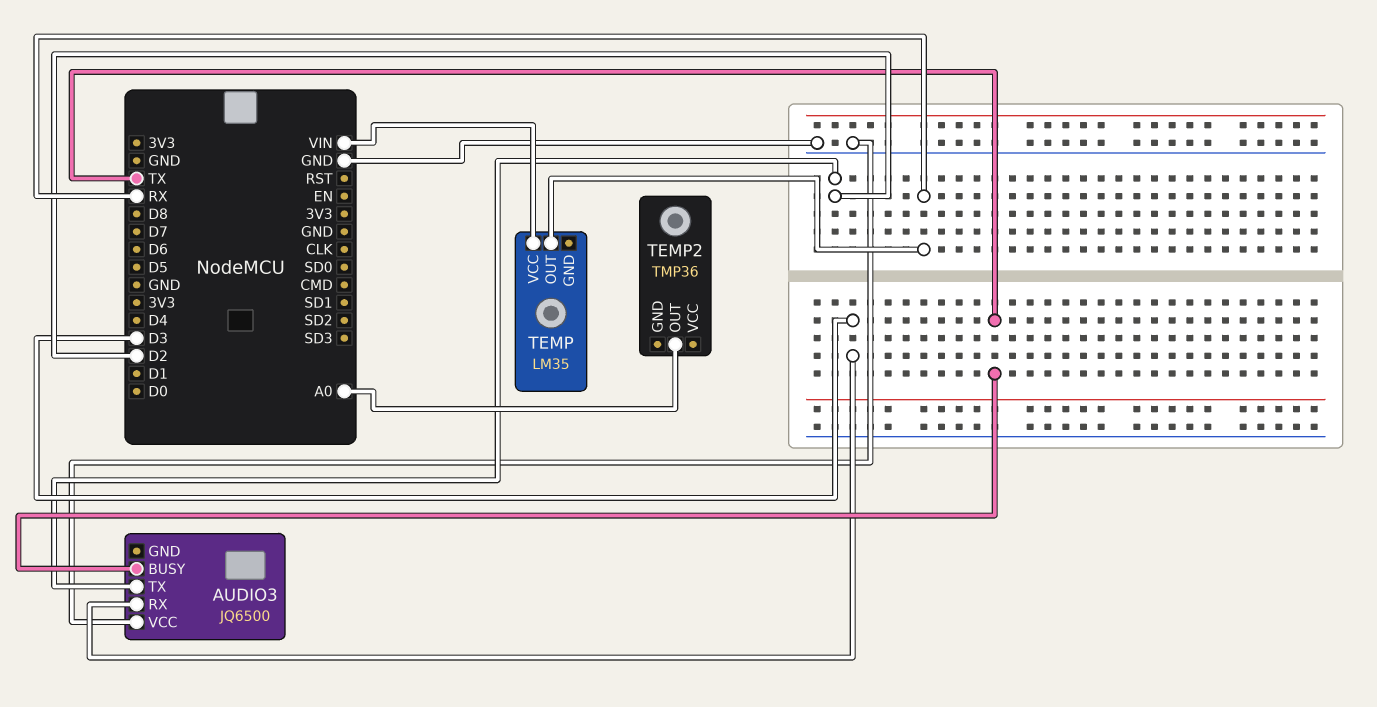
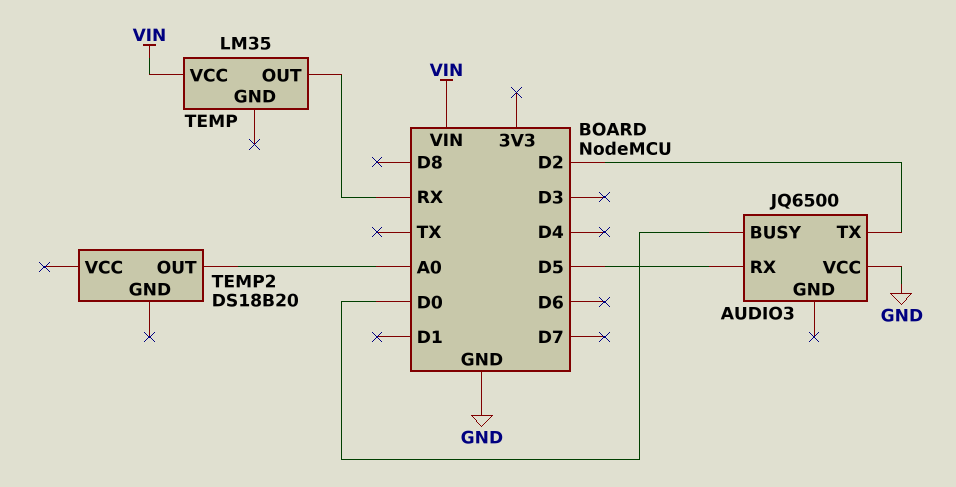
AUDIO3 pin BUSY: TX -> D0
AUDIO3 pin RX: D3 -> D5
TEMP2: TMP36 -> DS18B20

